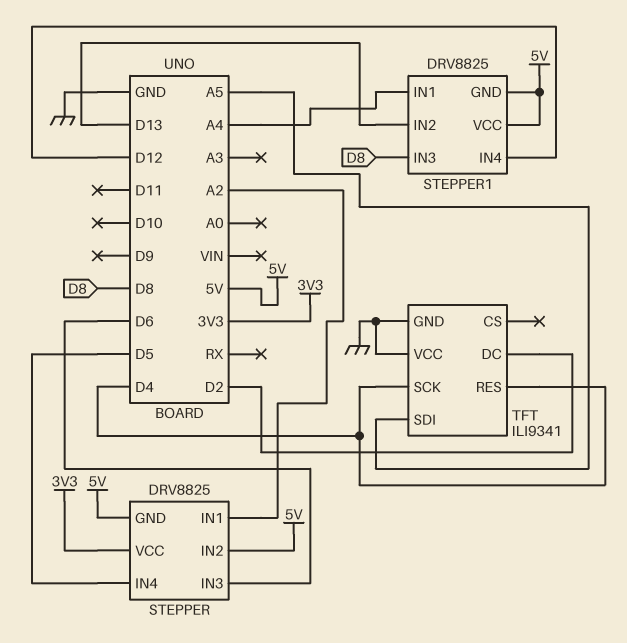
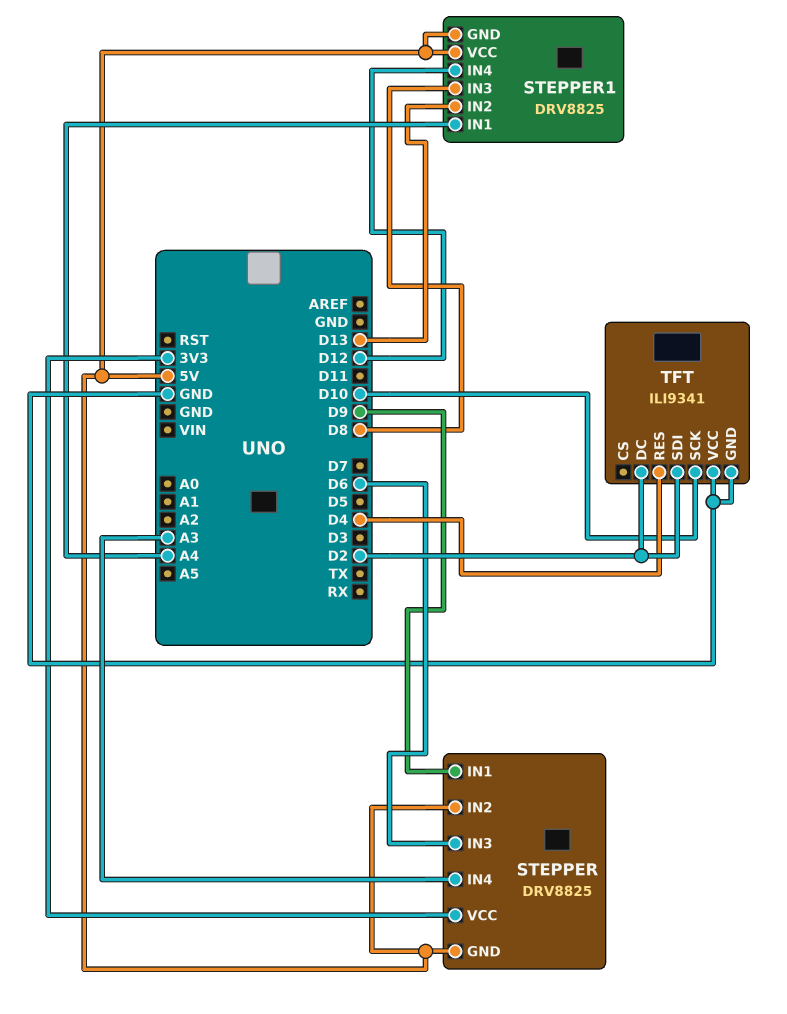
STEPPER pin IN1: A2 -> D9
STEPPER pin IN4: D5 -> A3
TFT pin SCK: D4 -> D10
TFT pin SDI: A5 -> D2

